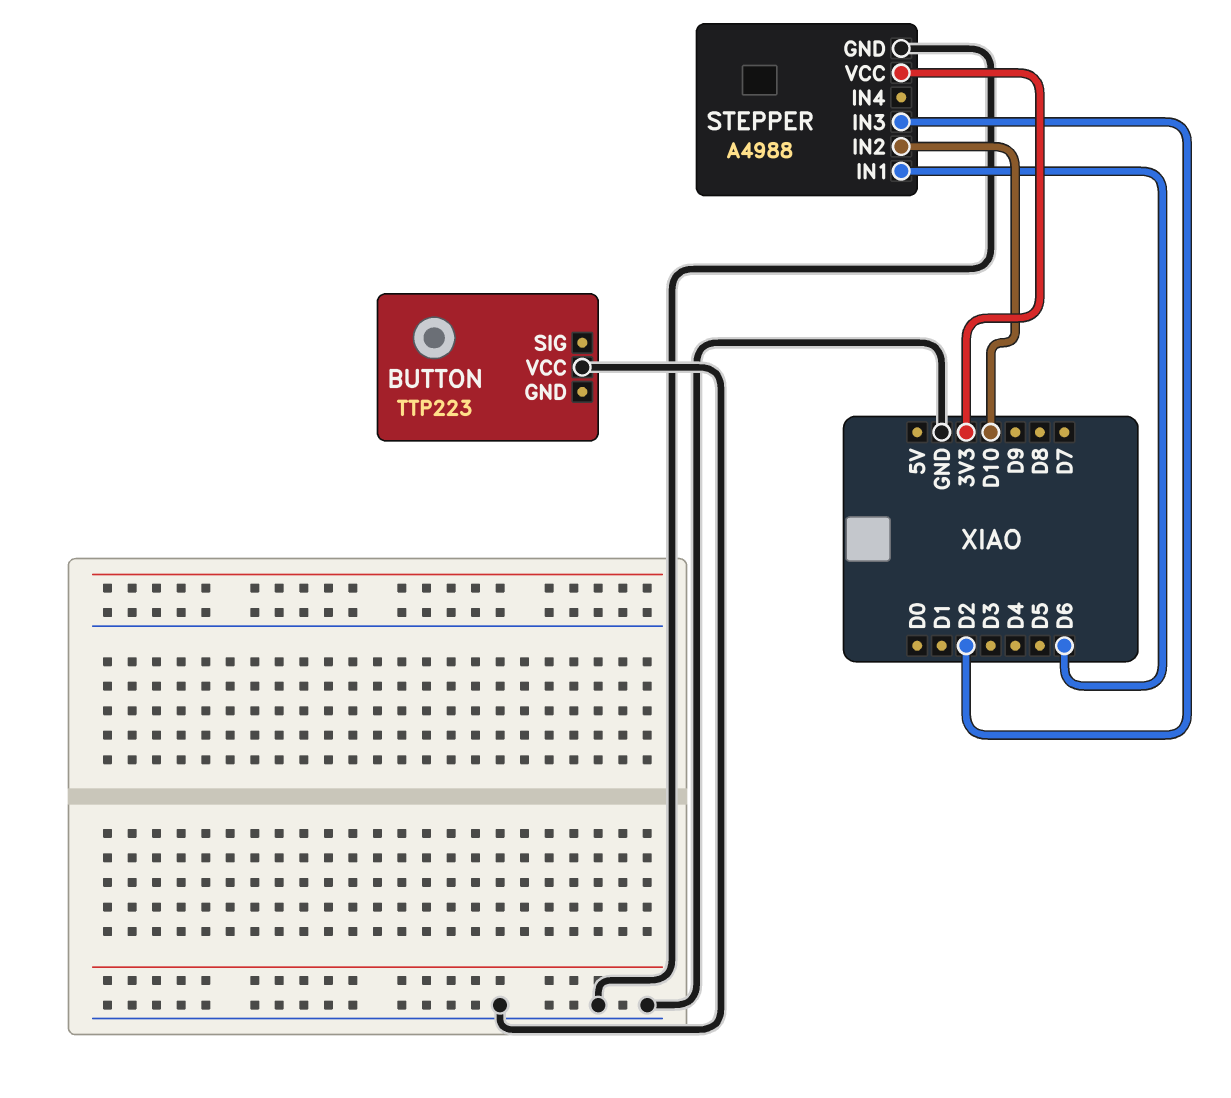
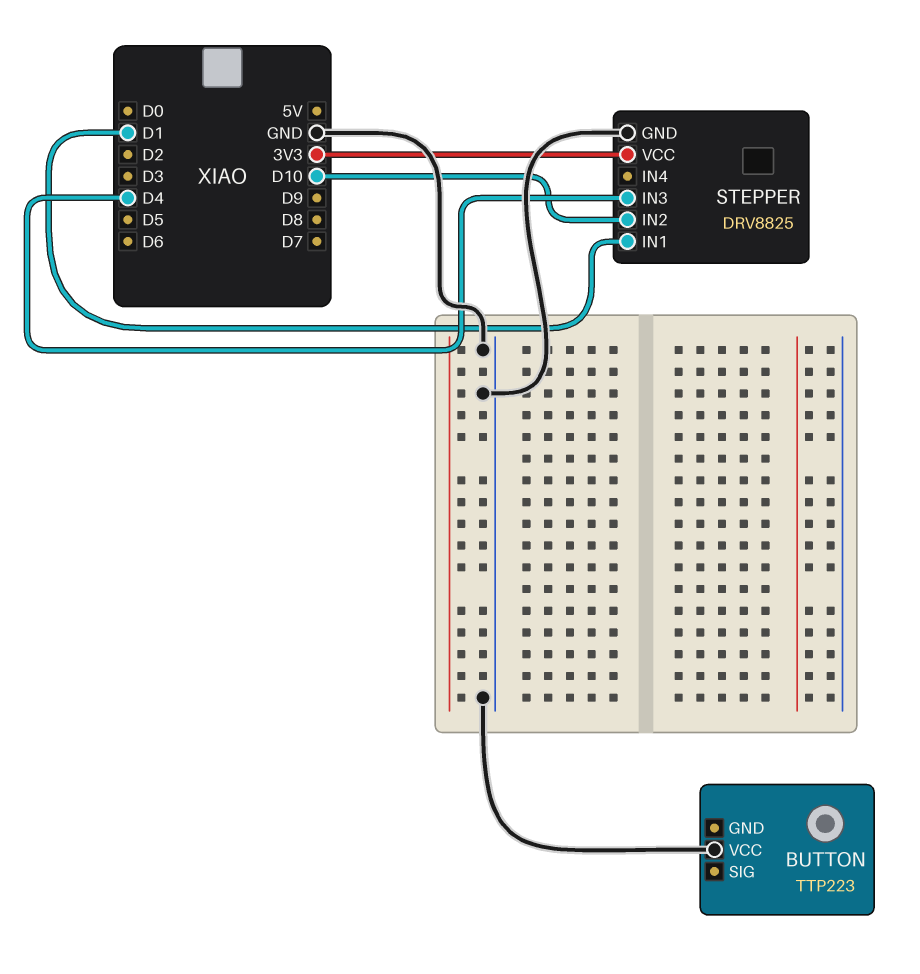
STEPPER: A4988 -> DRV8825
STEPPER pin IN1: D6 -> D1
STEPPER pin IN3: D2 -> D4

